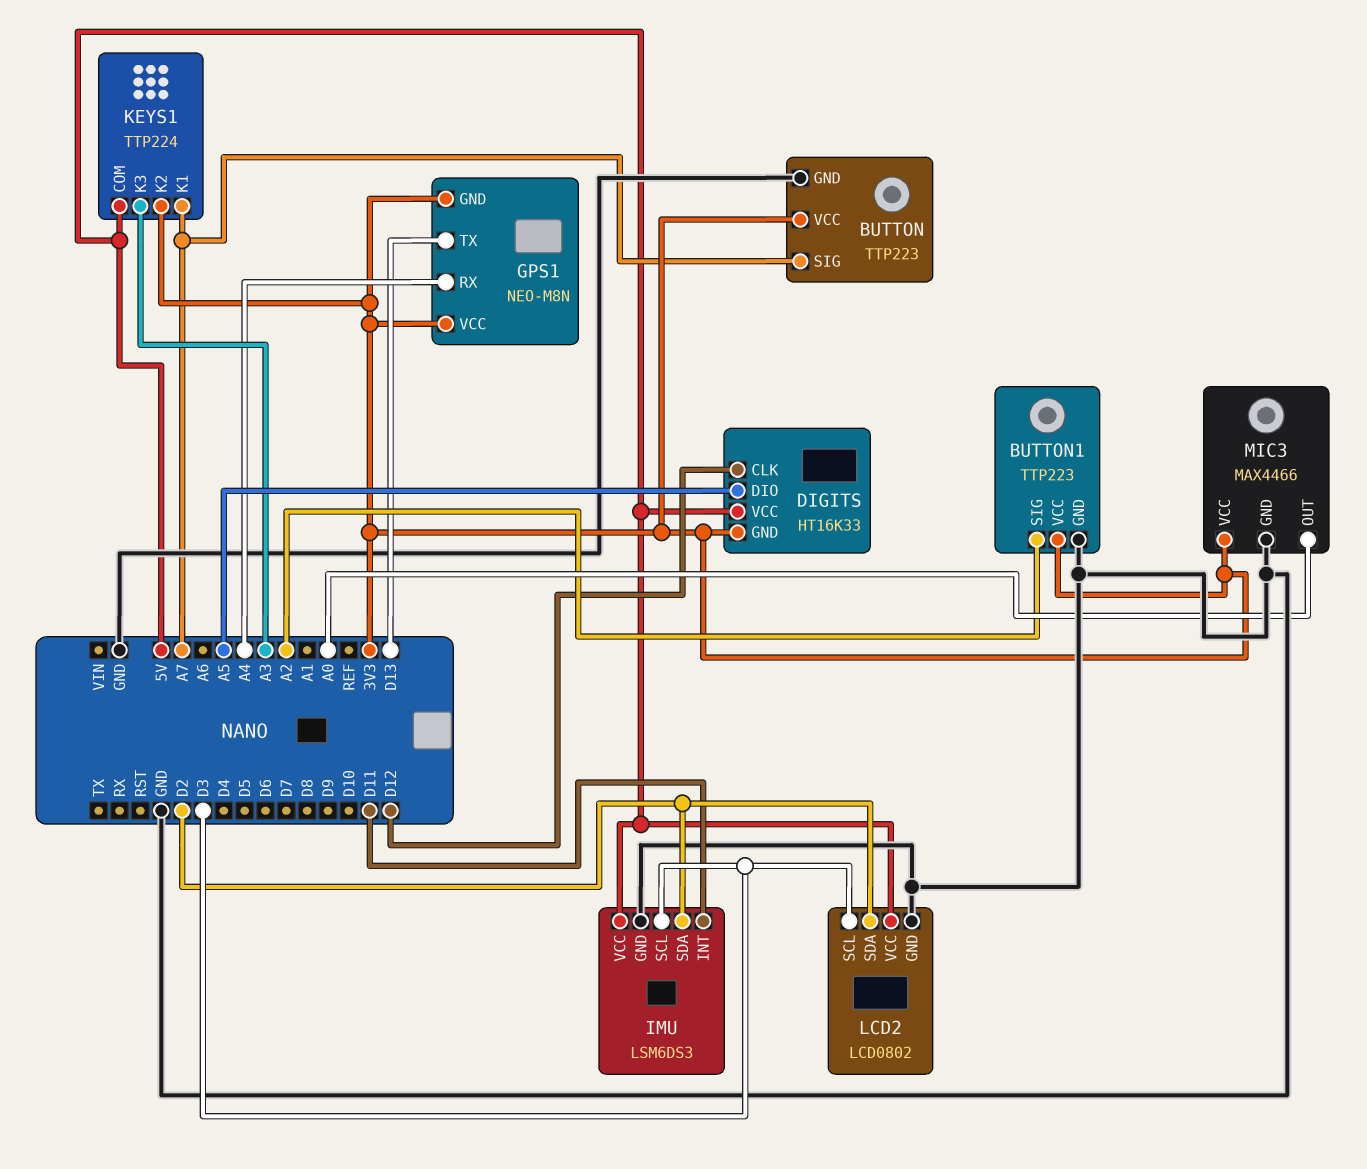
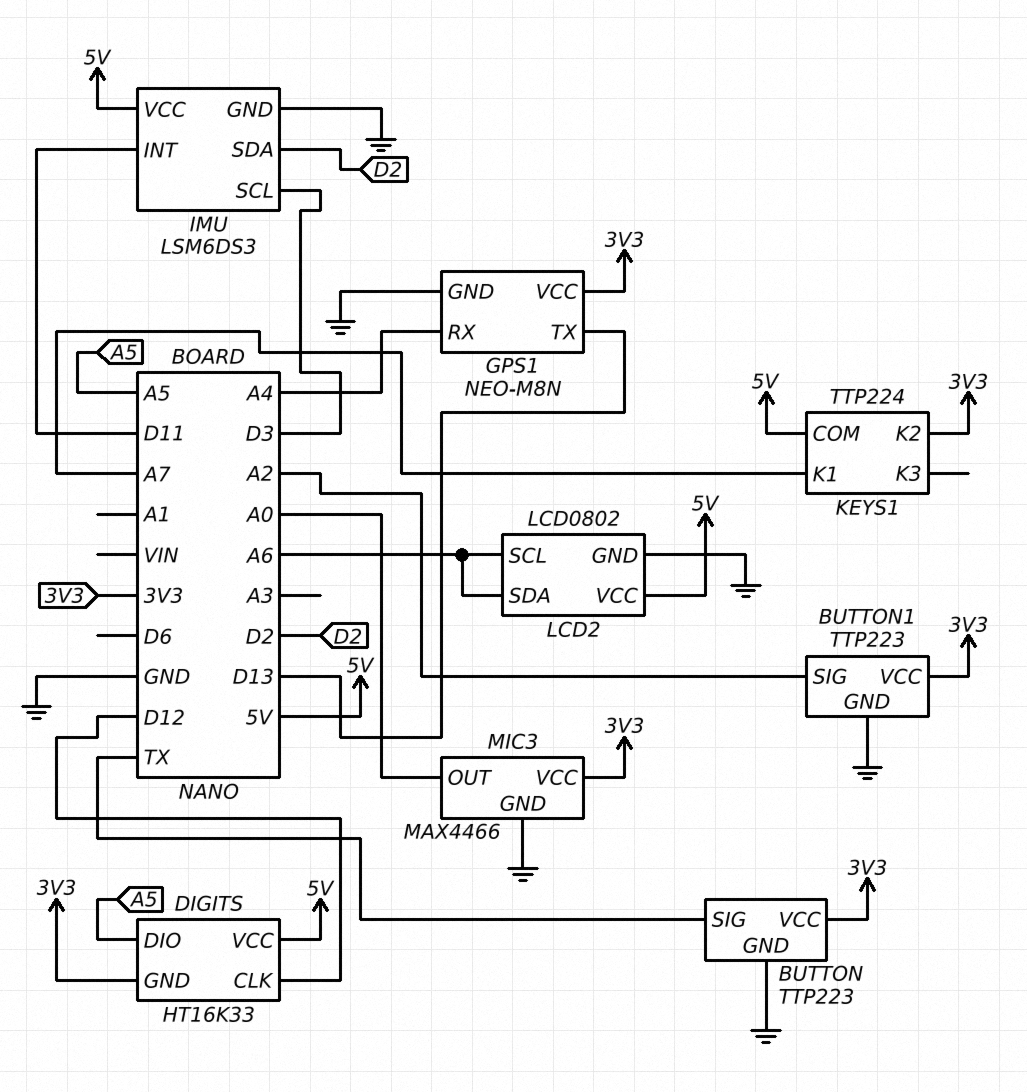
BUTTON pin SIG: A7 -> TX
GPS1 pin GND: 3V3 -> GND
KEYS1 pin K3: A3 -> none
LCD2 pin SCL: D3 -> A6
LCD2 pin SDA: D2 -> A6

